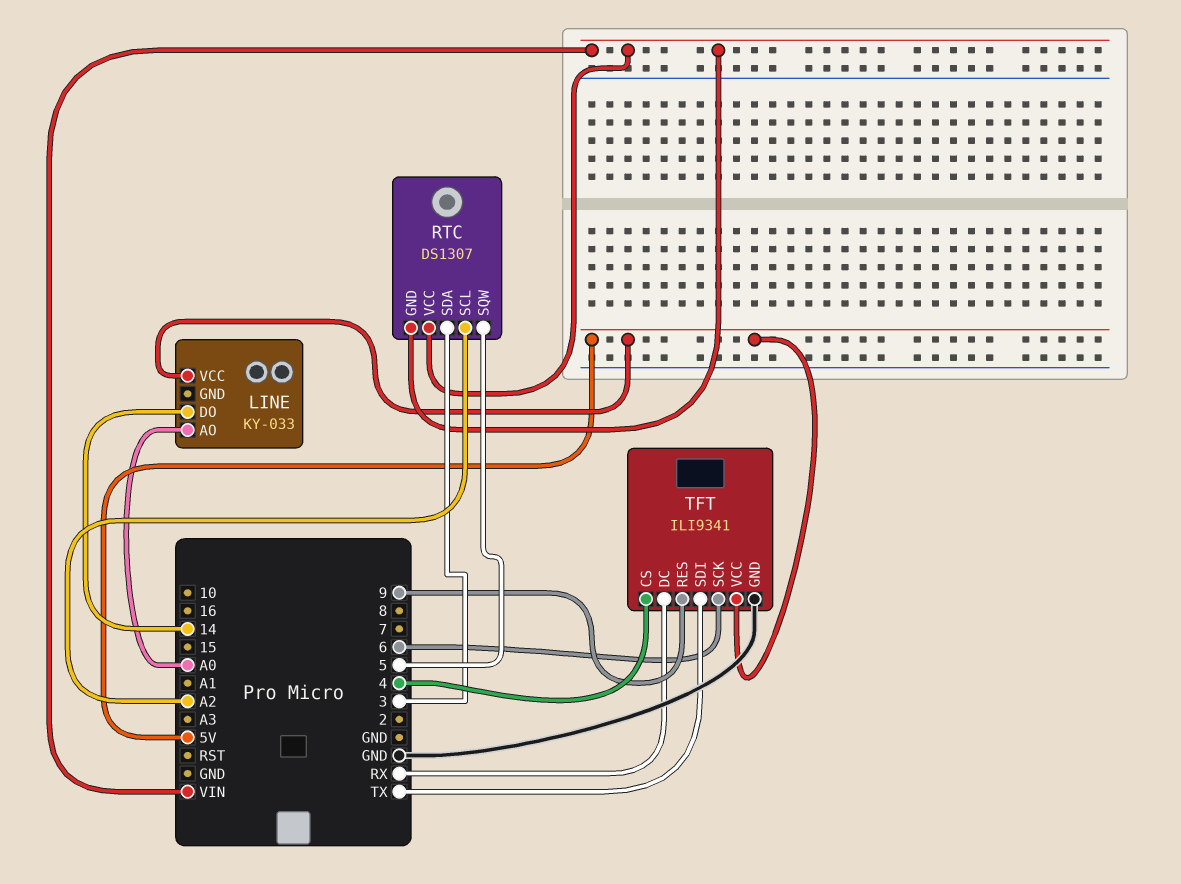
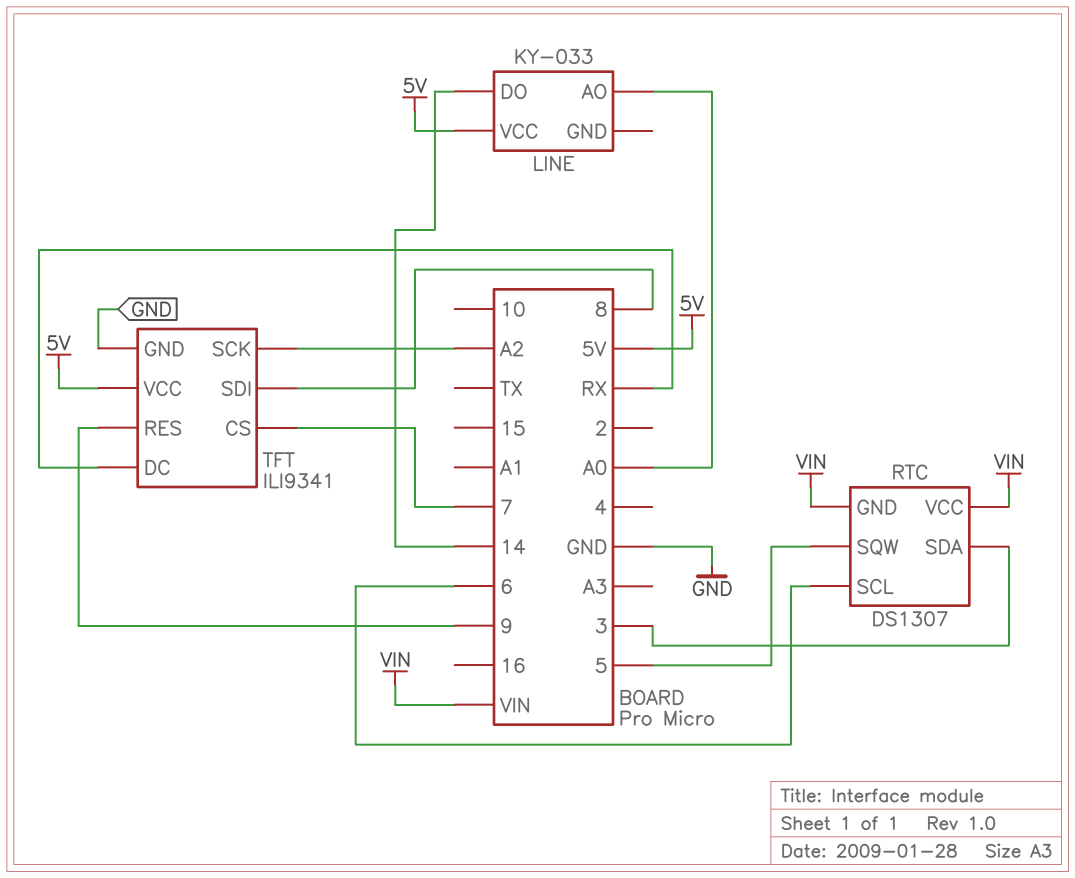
RTC pin SCL: A2 -> 6
TFT pin CS: 4 -> 7
TFT pin SCK: 6 -> A2
TFT pin SDI: TX -> 8

